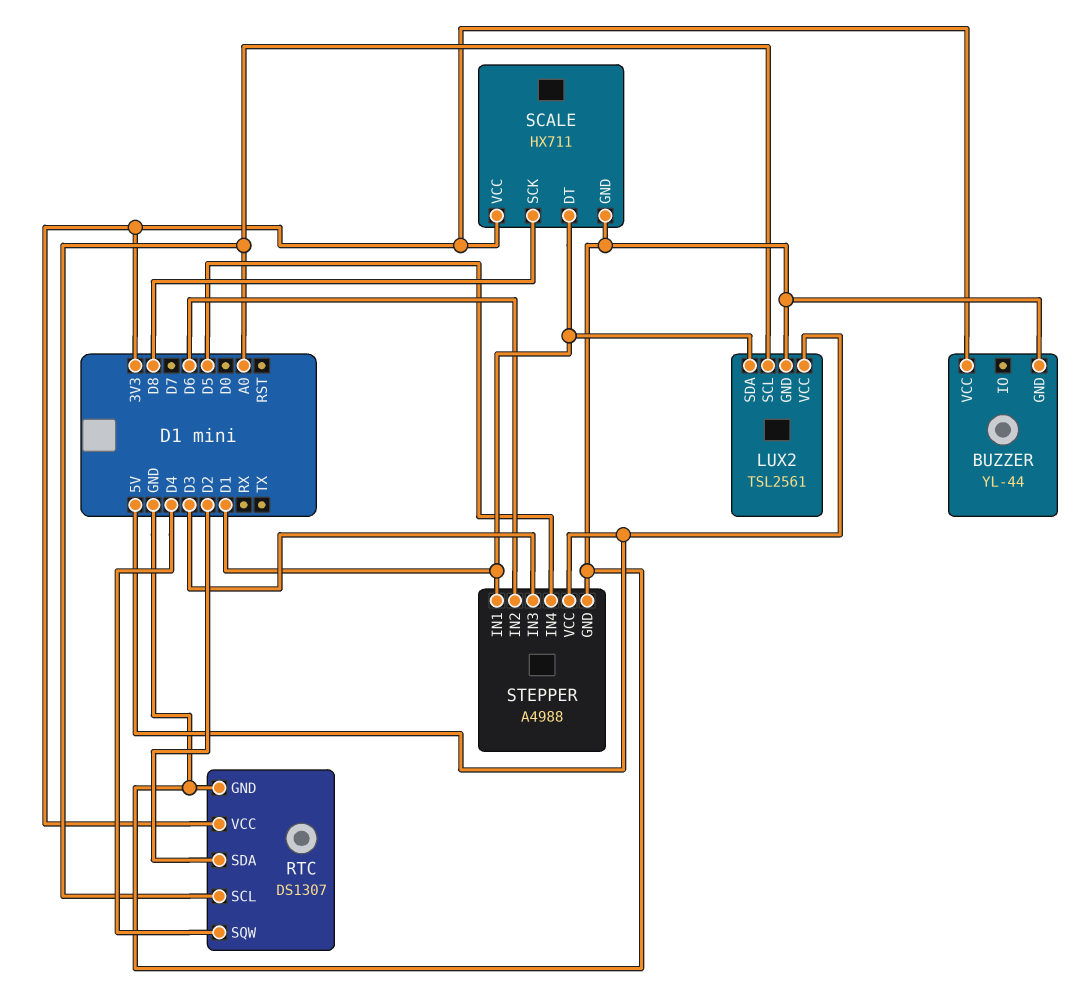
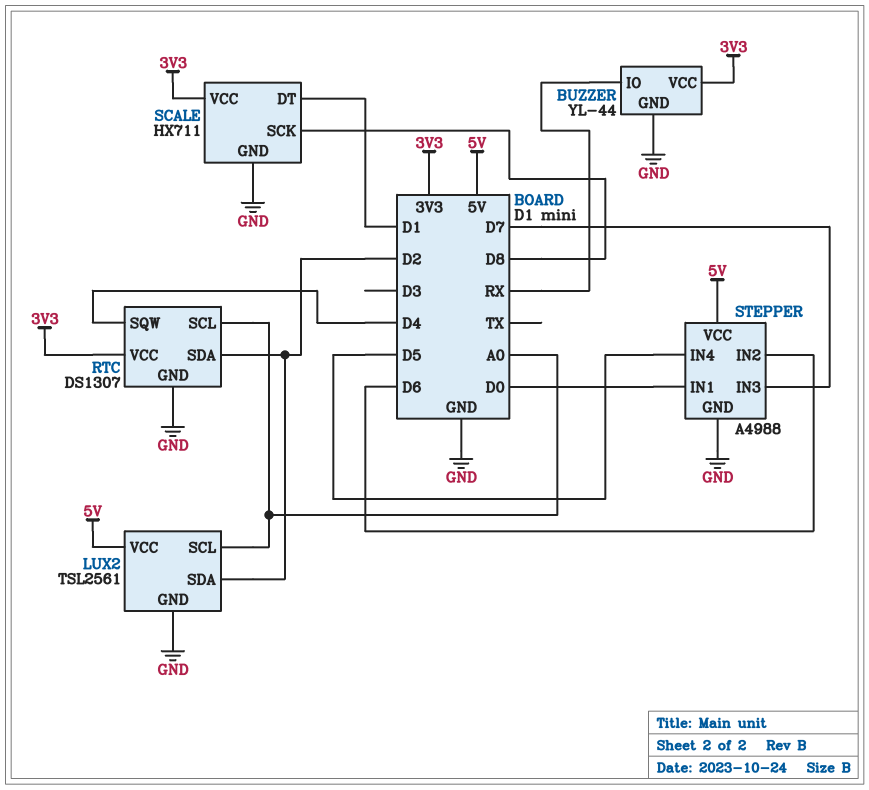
BUZZER pin IO: none -> RX
LUX2 pin SDA: D1 -> D2
STEPPER pin IN1: D1 -> D0
STEPPER pin IN3: D3 -> D7

